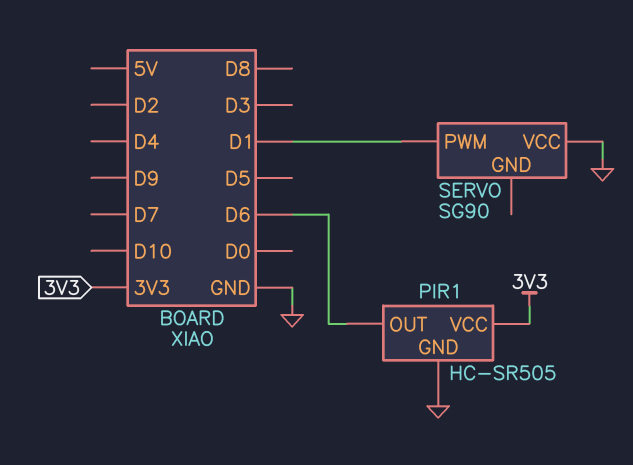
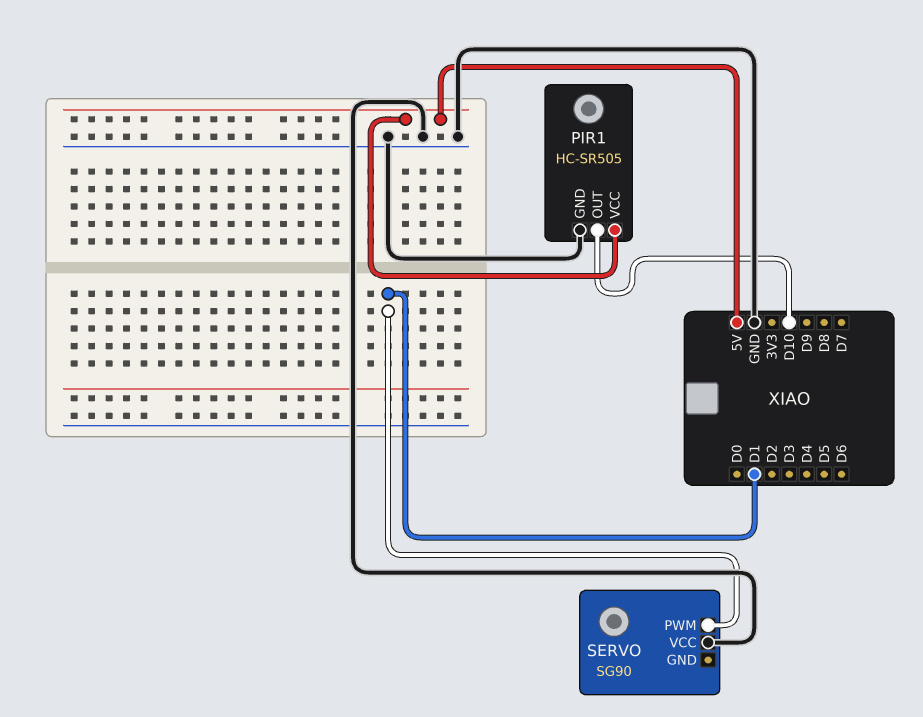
PIR1 pin OUT: D6 -> D10
PIR1 pin VCC: 3V3 -> 5V

